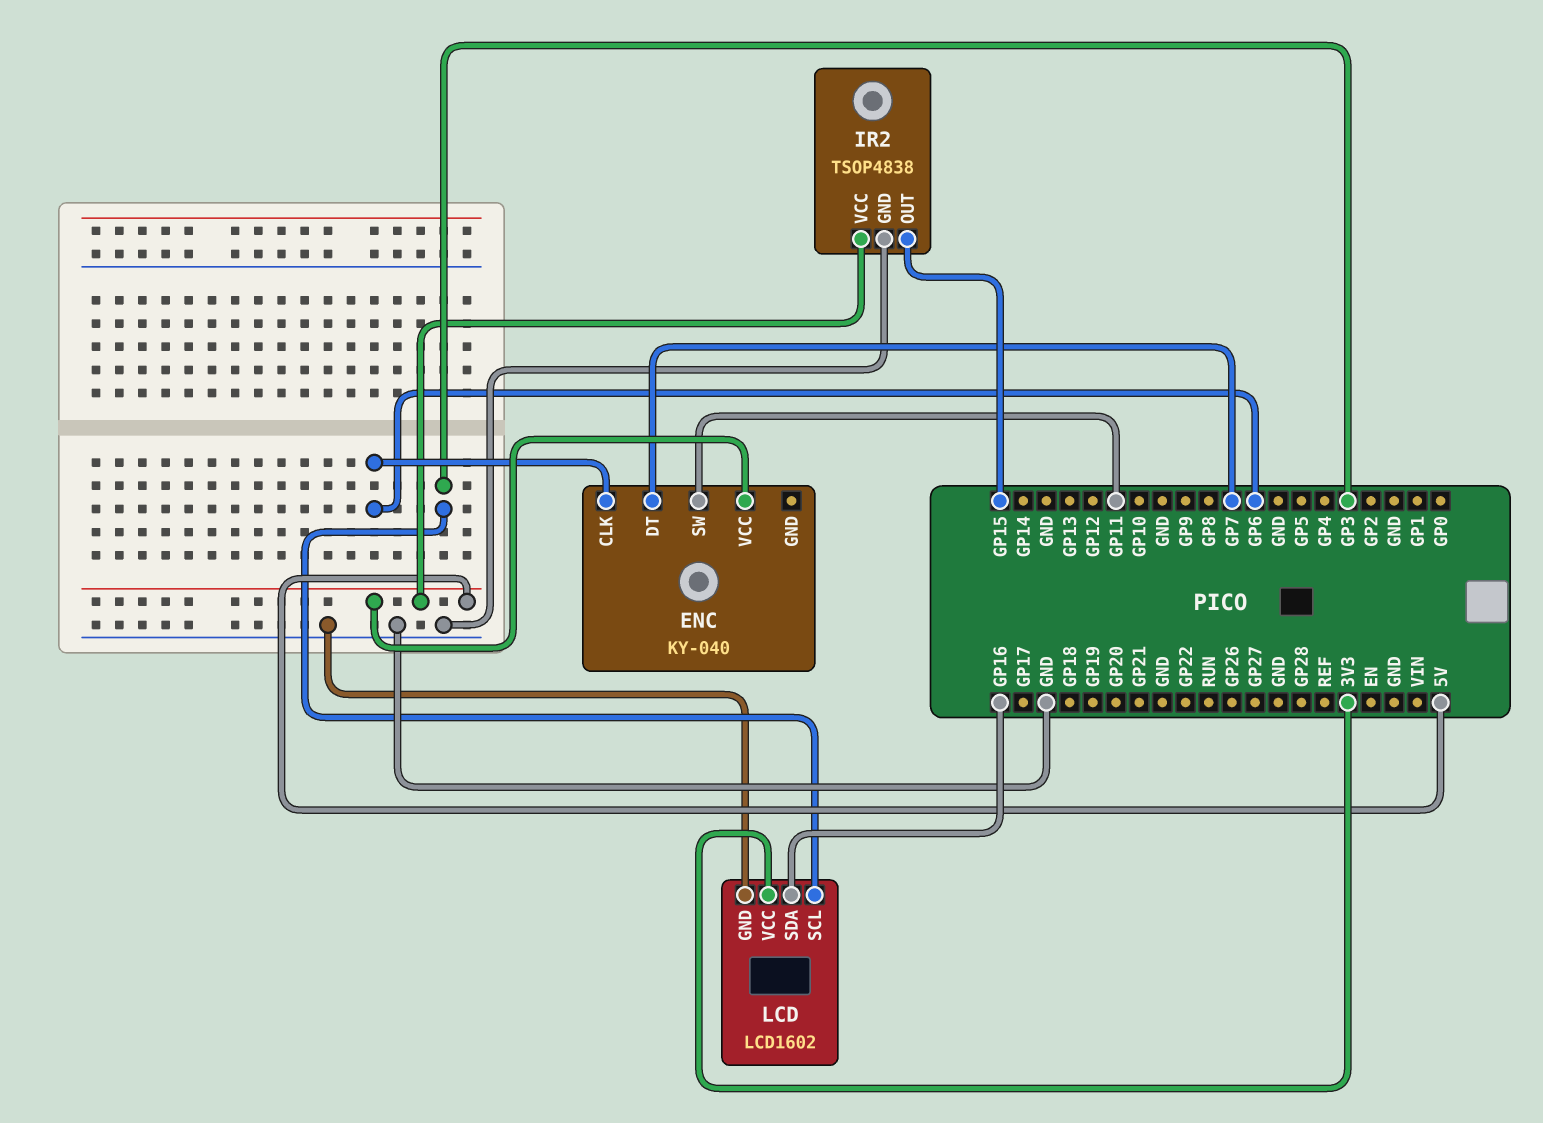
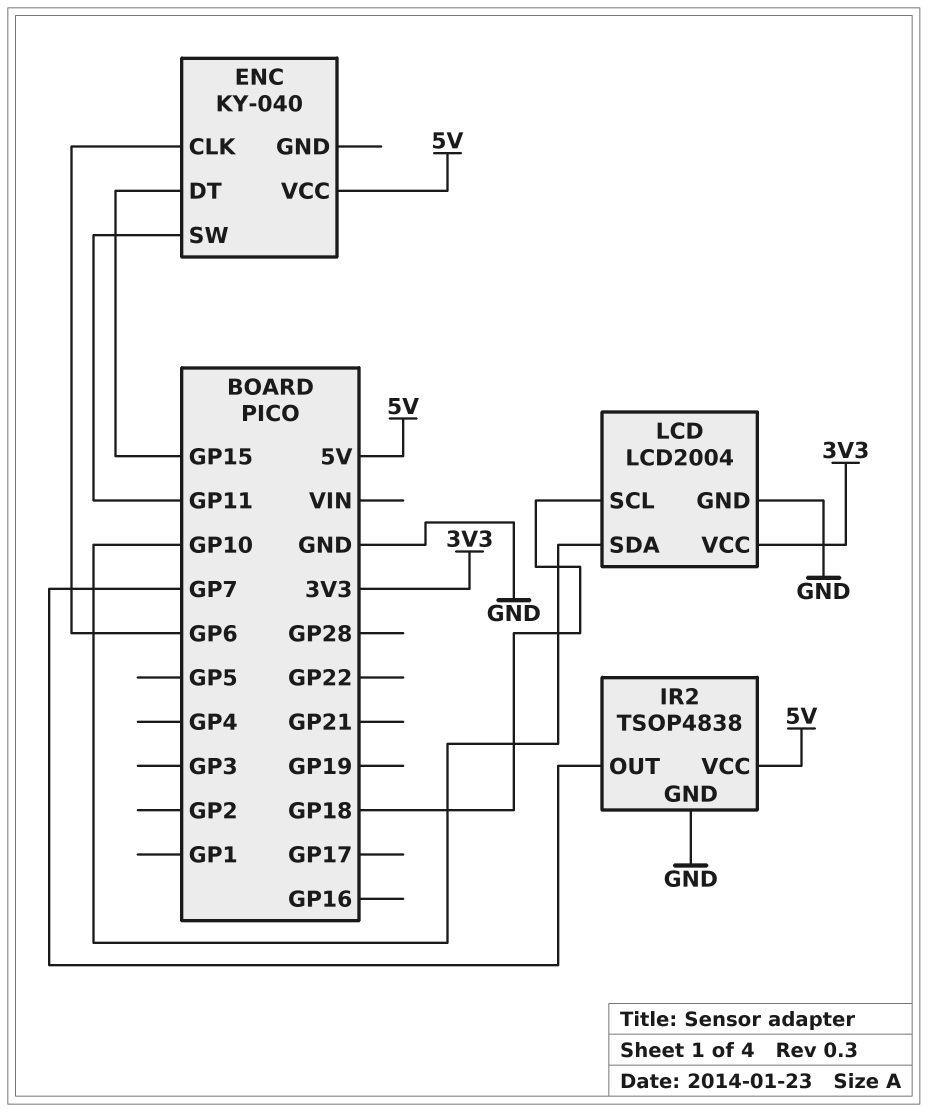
ENC pin DT: GP7 -> GP15
IR2 pin OUT: GP15 -> GP7
LCD: LCD1602 -> LCD2004
LCD pin SCL: GP3 -> GP18
LCD pin SDA: GP16 -> GP10

